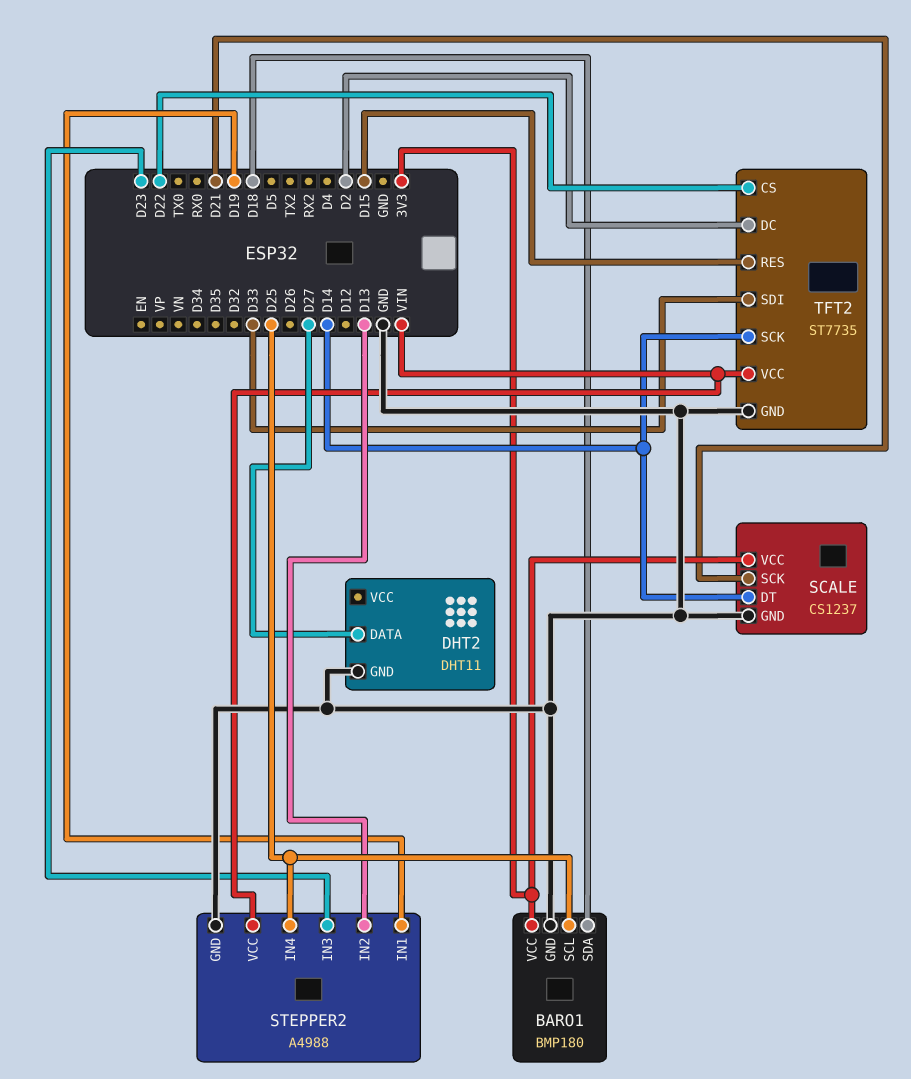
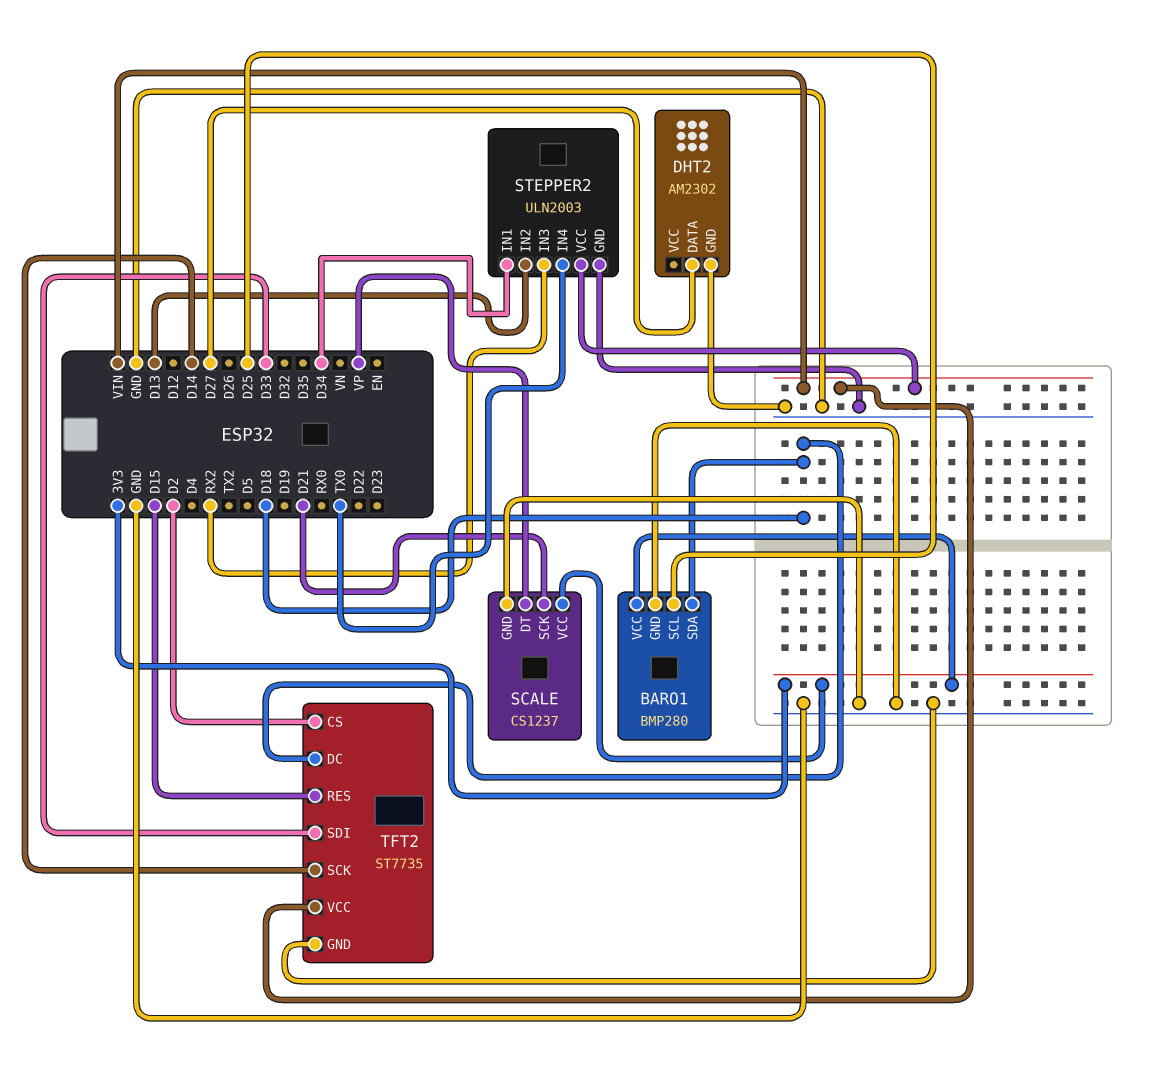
BARO1: BMP180 -> BMP280
DHT2: DHT11 -> AM2302
SCALE pin DT: D14 -> VP
STEPPER2: A4988 -> ULN2003
STEPPER2 pin IN1: D19 -> D34
STEPPER2 pin IN3: D23 -> RX2
STEPPER2 pin IN4: D25 -> TX0
TFT2 pin CS: D22 -> D2
TFT2 pin DC: D2 -> D18

